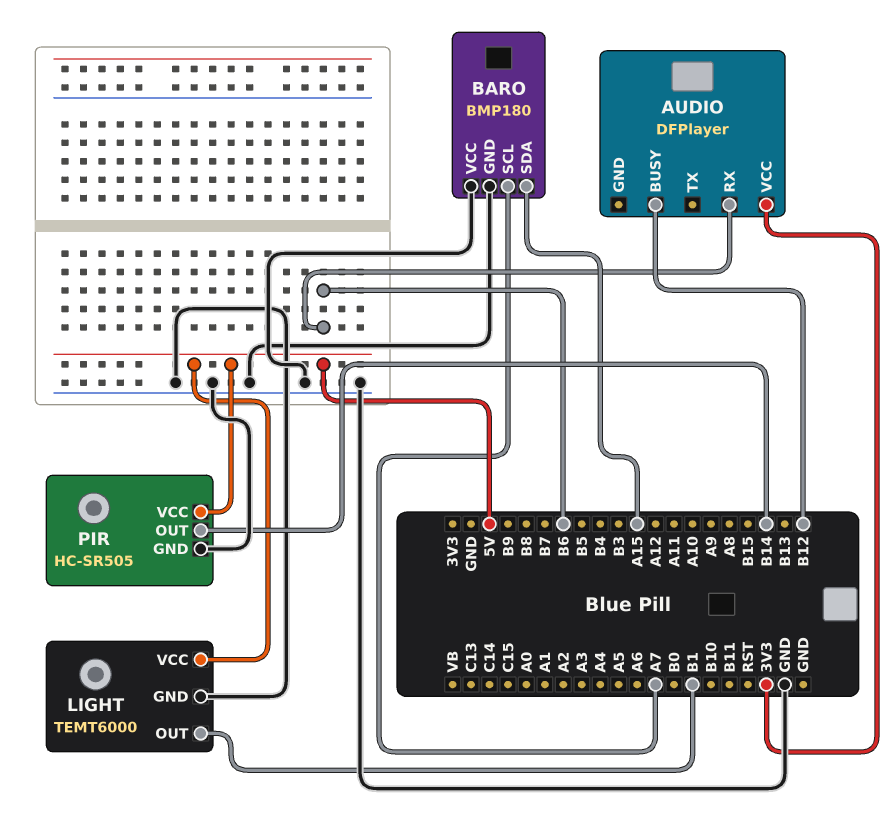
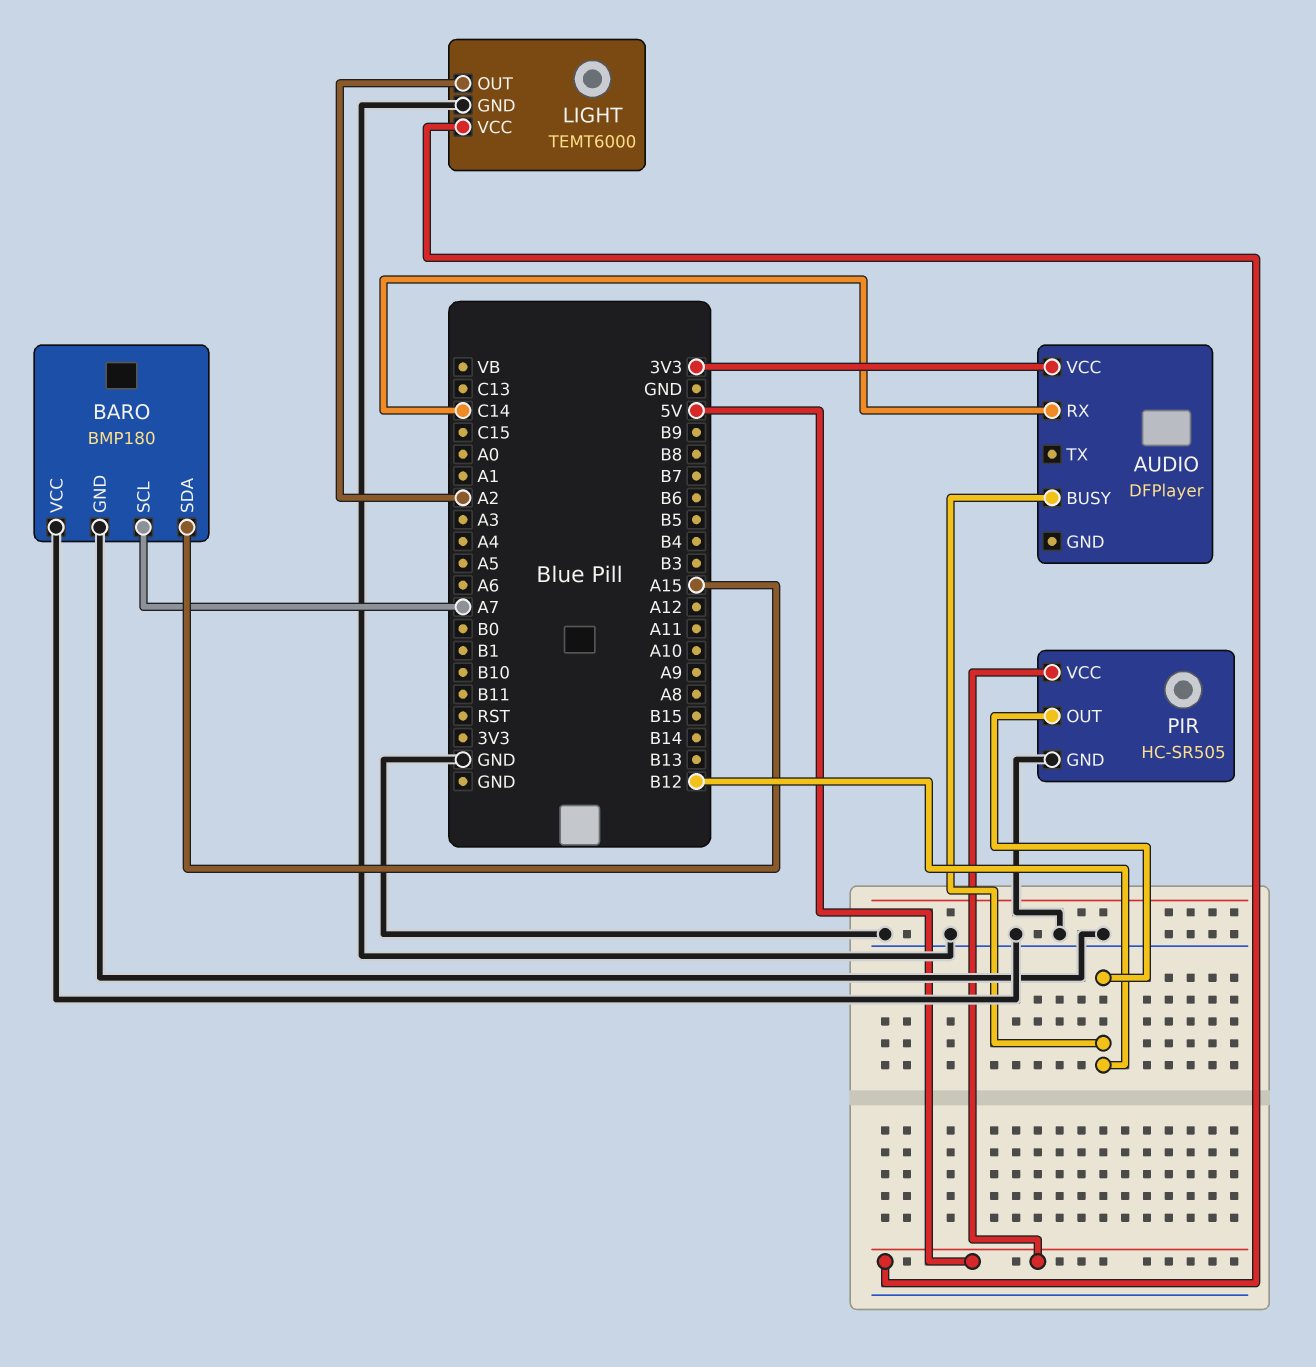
AUDIO pin RX: B6 -> C14
LIGHT pin OUT: B1 -> A2
PIR pin OUT: B14 -> B12

